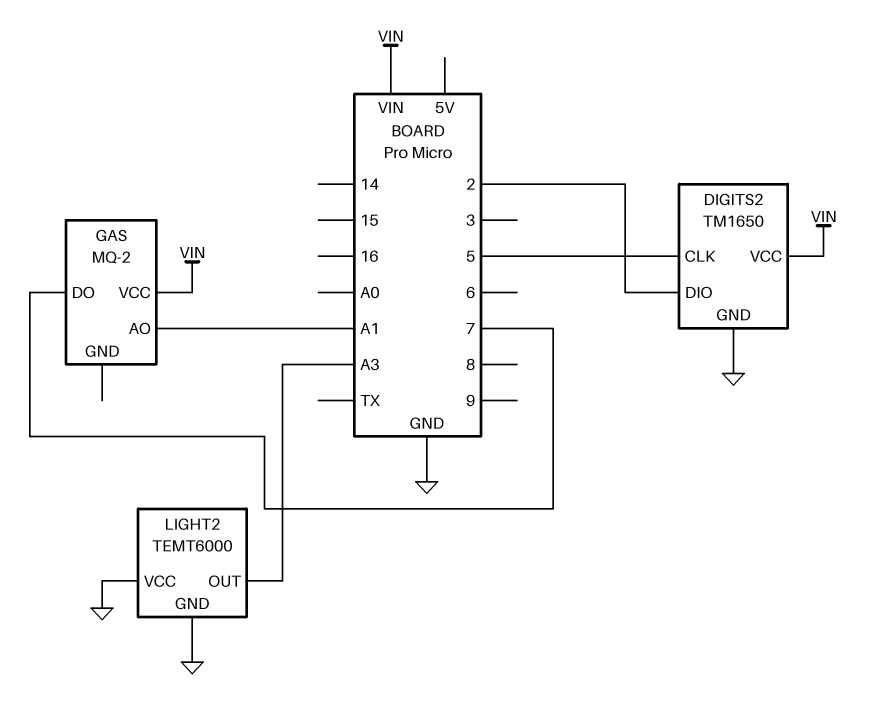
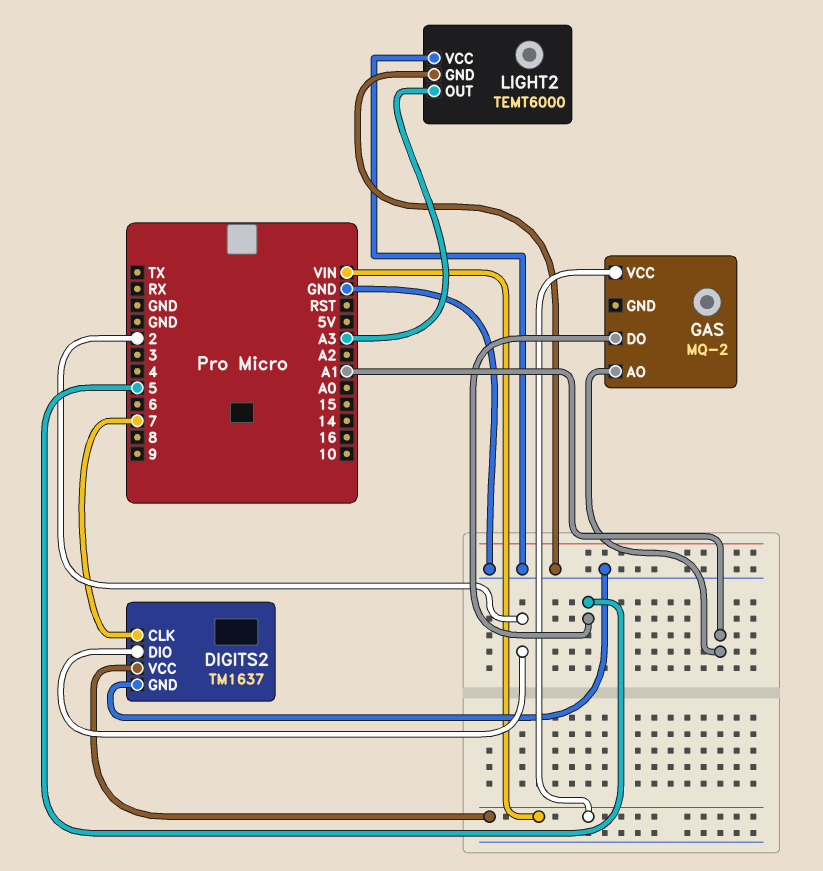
DIGITS2: TM1650 -> TM1637
DIGITS2 pin CLK: 5 -> 7
GAS pin DO: 7 -> 5

